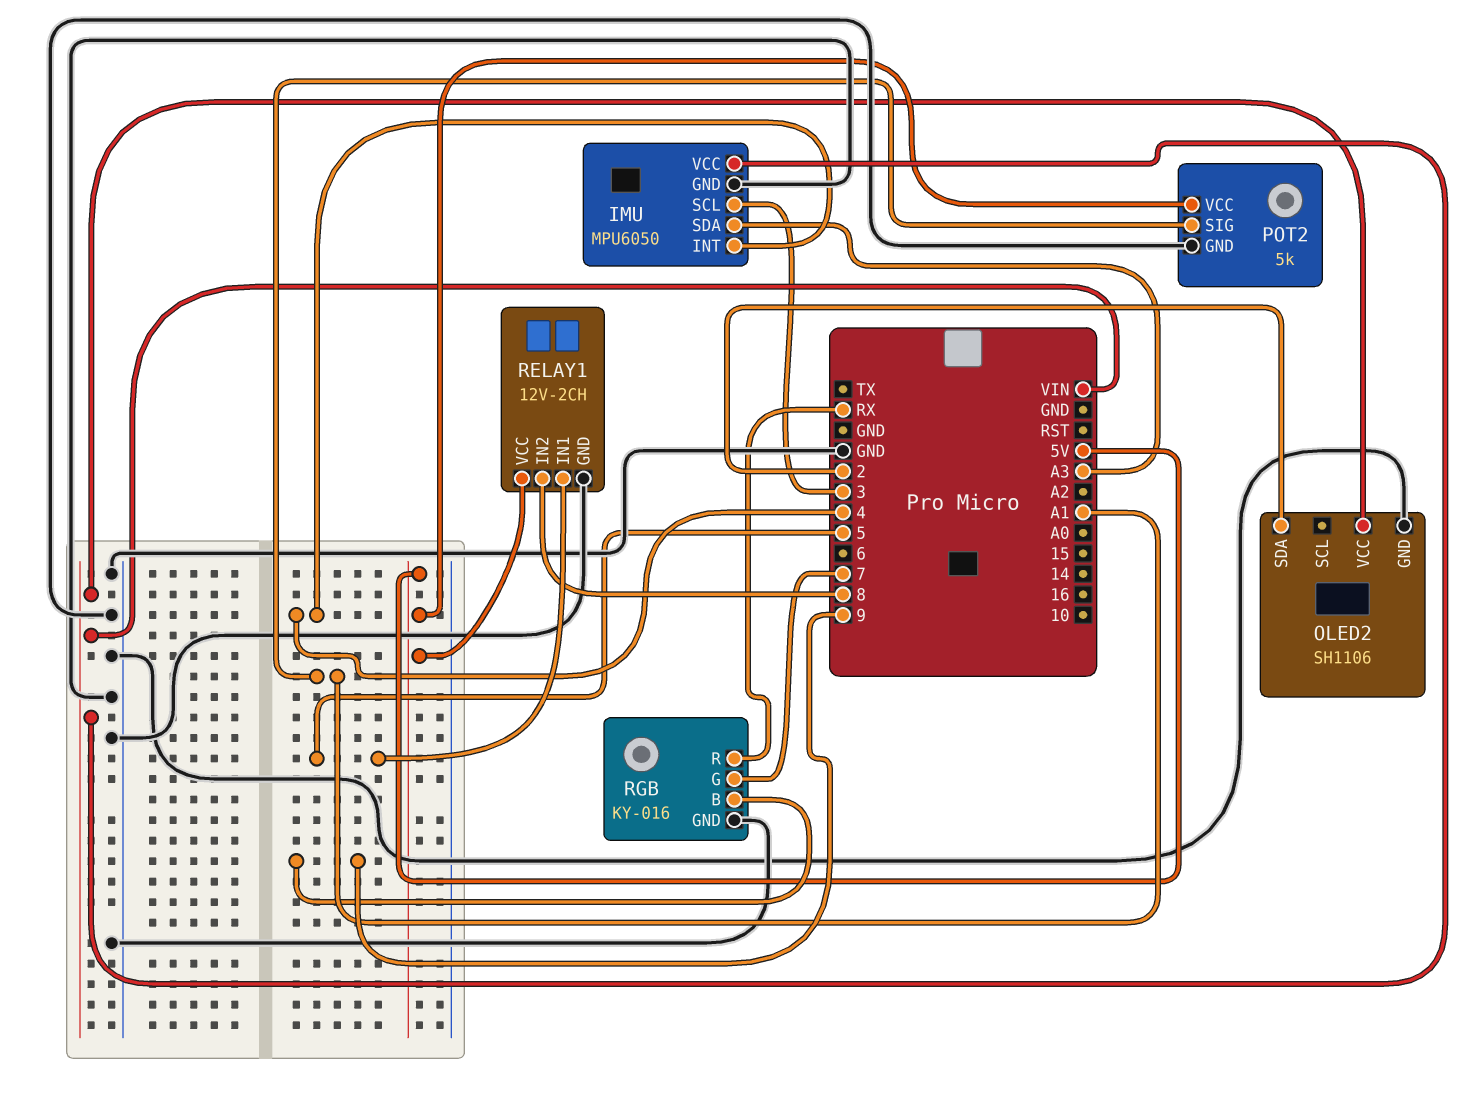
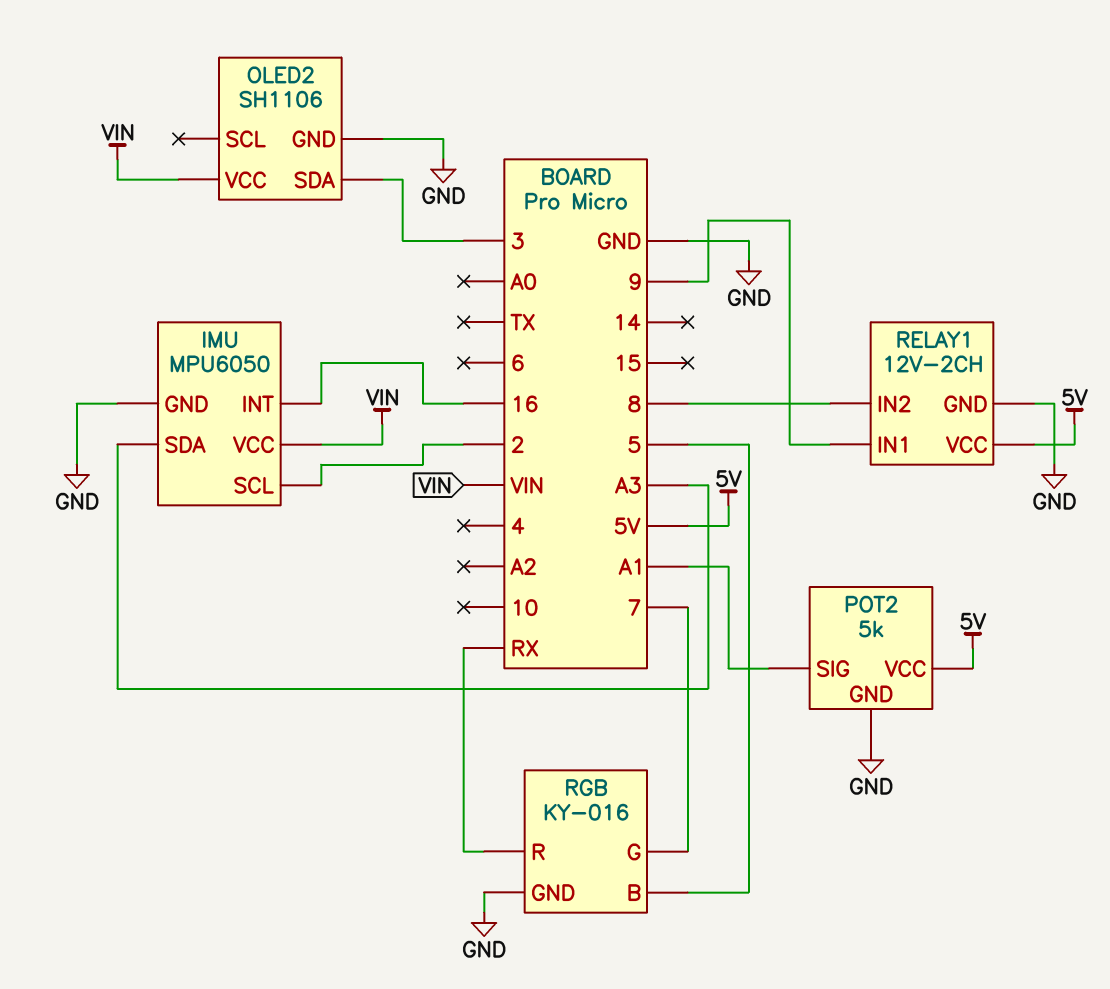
IMU pin INT: 4 -> 16
IMU pin SCL: 3 -> 2
OLED2 pin SDA: 2 -> 3
RELAY1 pin IN1: 5 -> 9
RGB pin B: 9 -> 5

